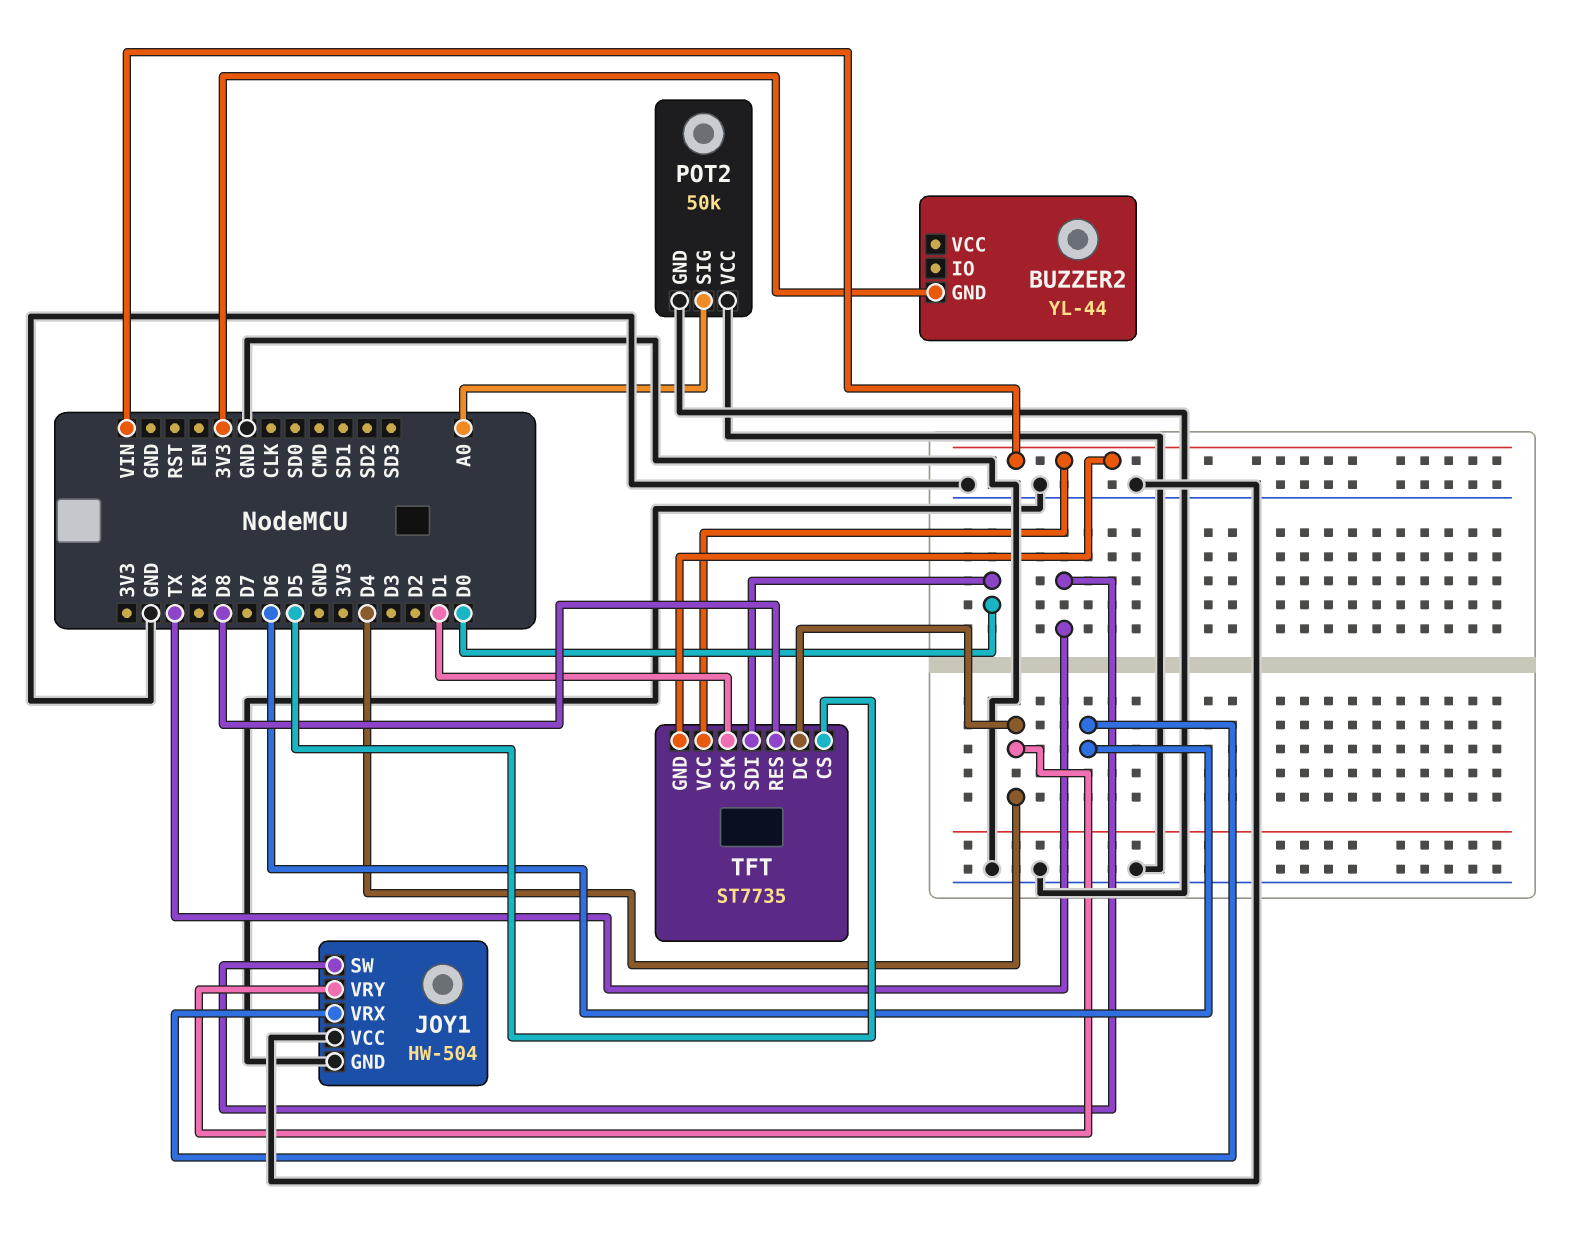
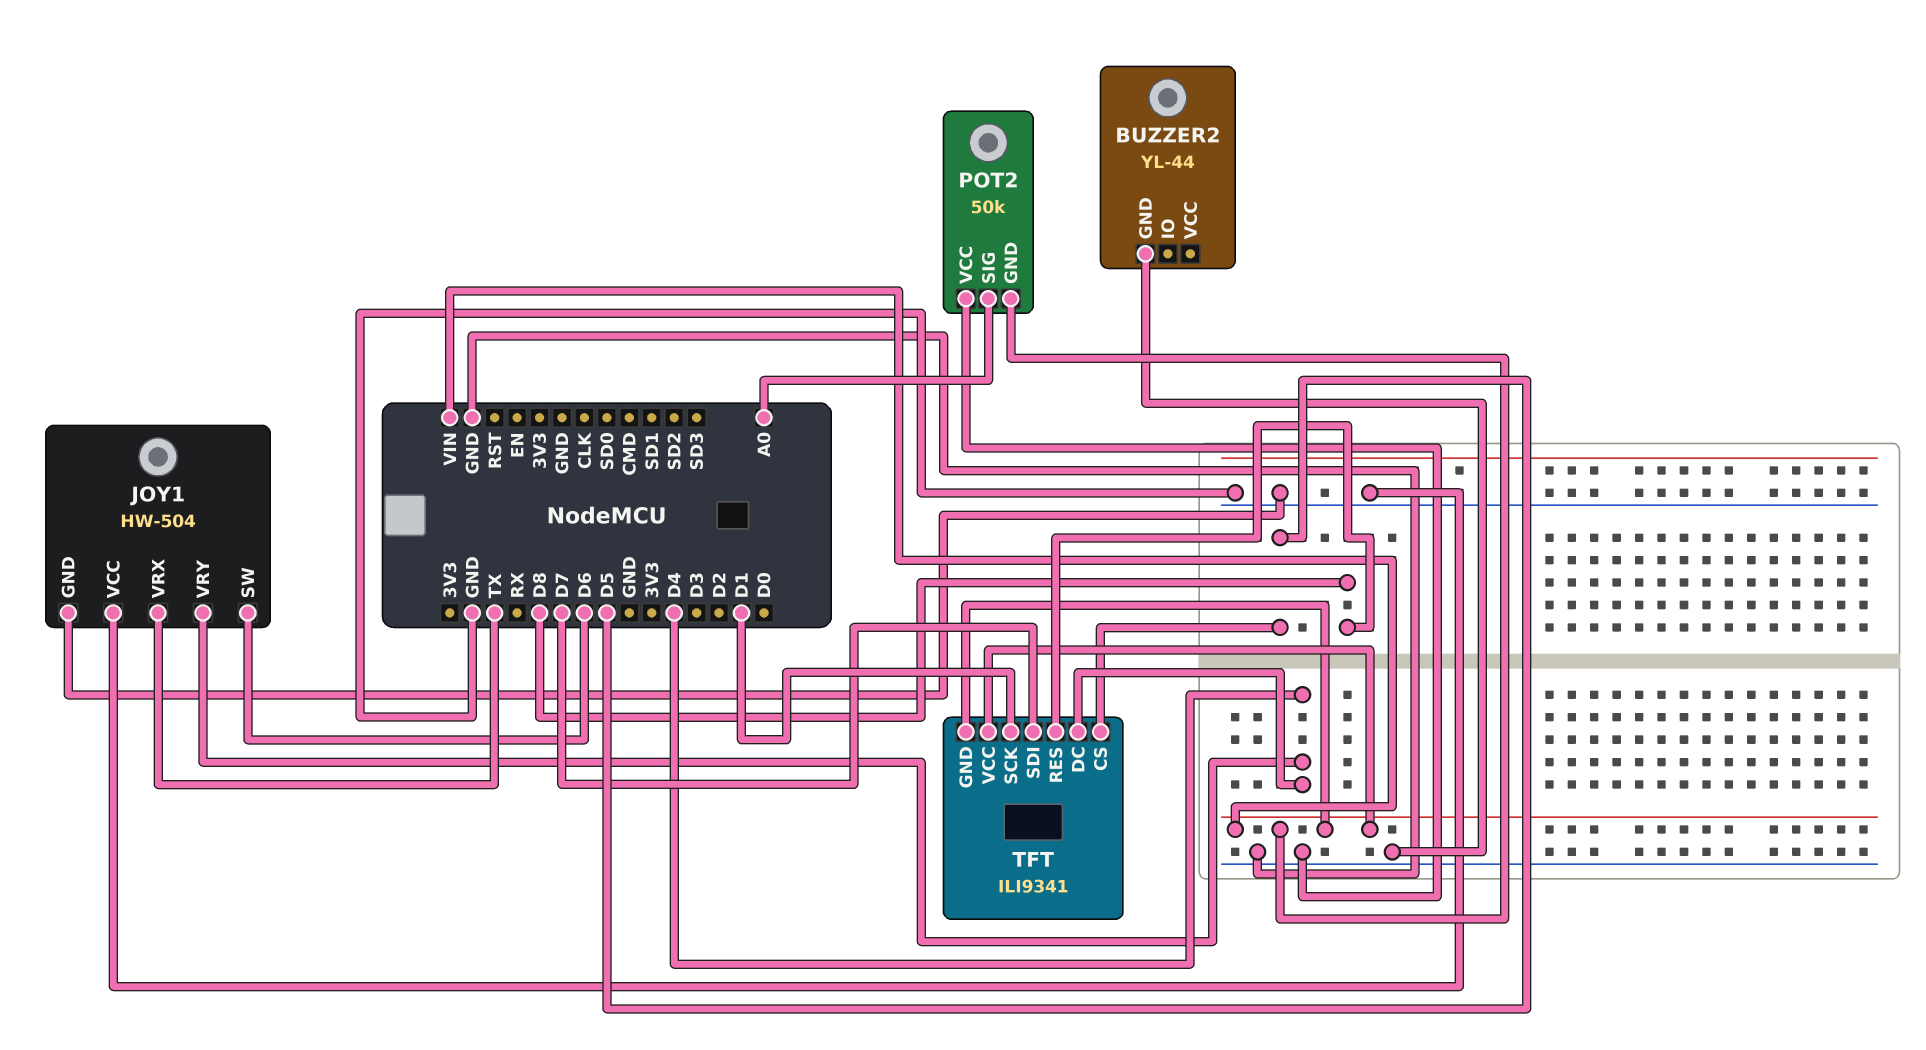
BUZZER2 pin GND: 3V3 -> GND
JOY1 pin SW: TX -> D6
JOY1 pin VRX: D6 -> TX
POT2 pin GND: GND -> VIN
TFT: ST7735 -> ILI9341
TFT pin SDI: D0 -> D7

